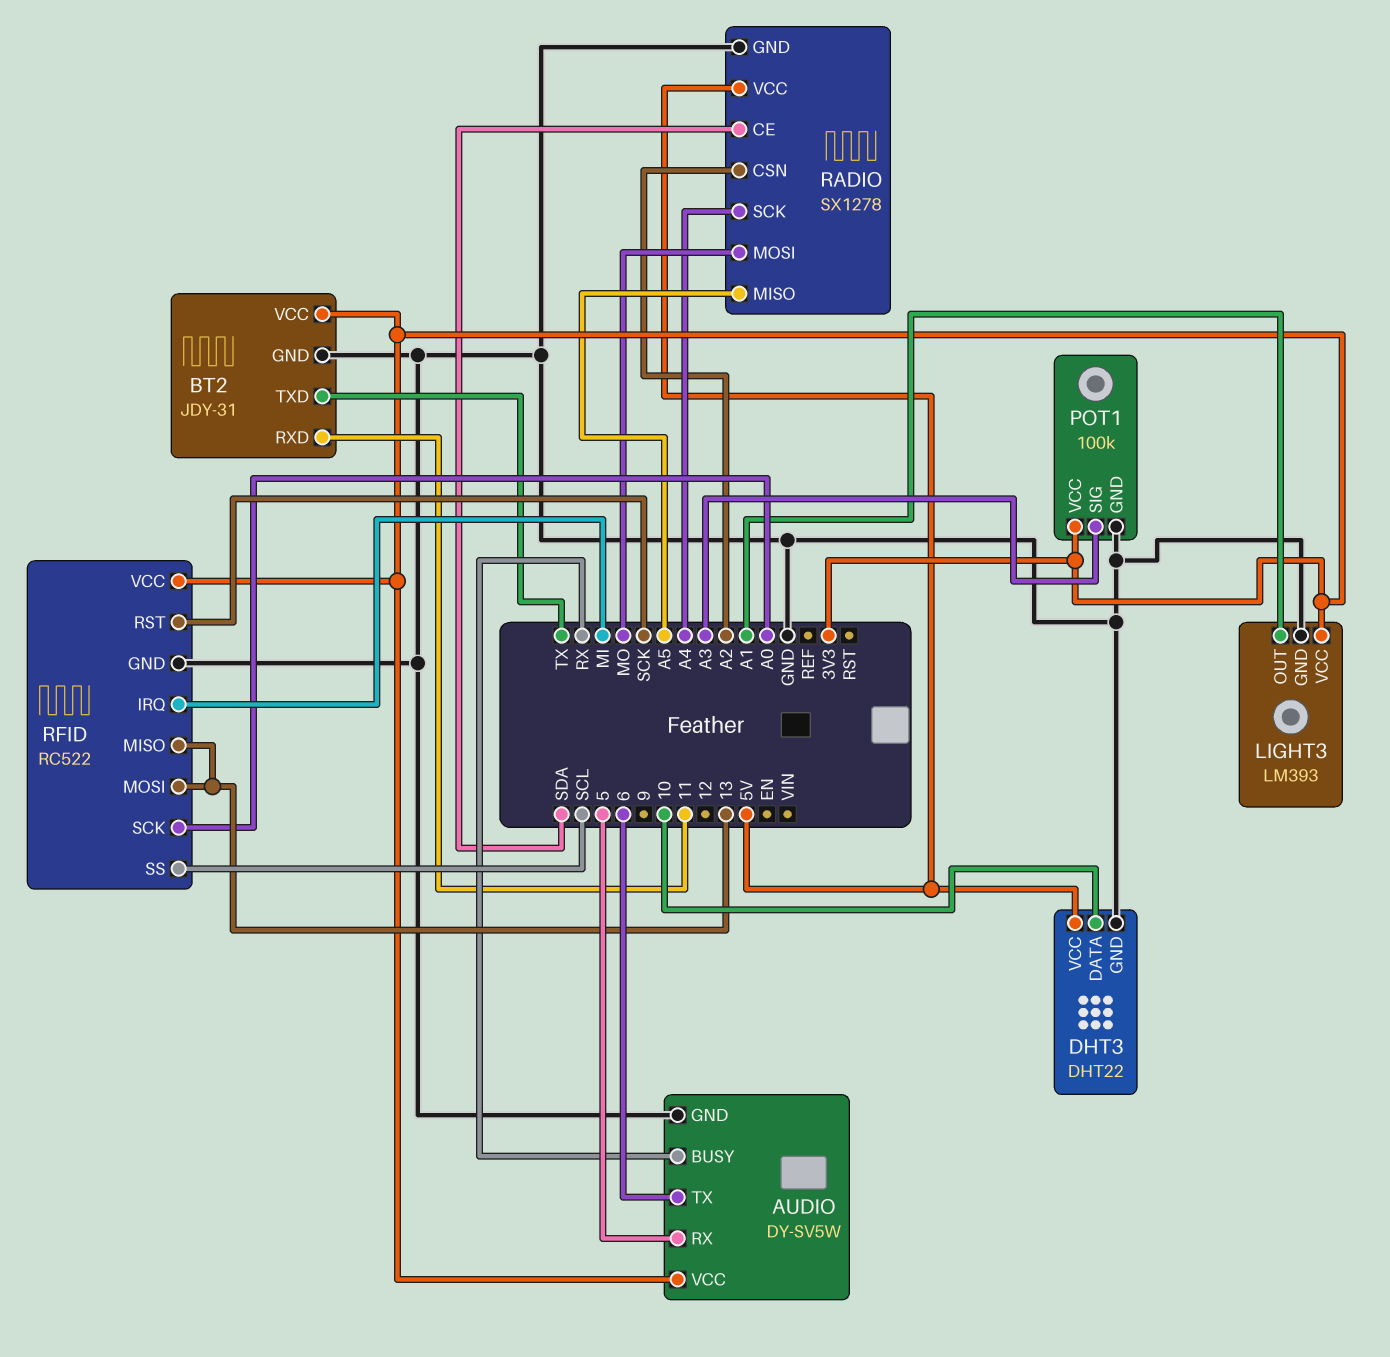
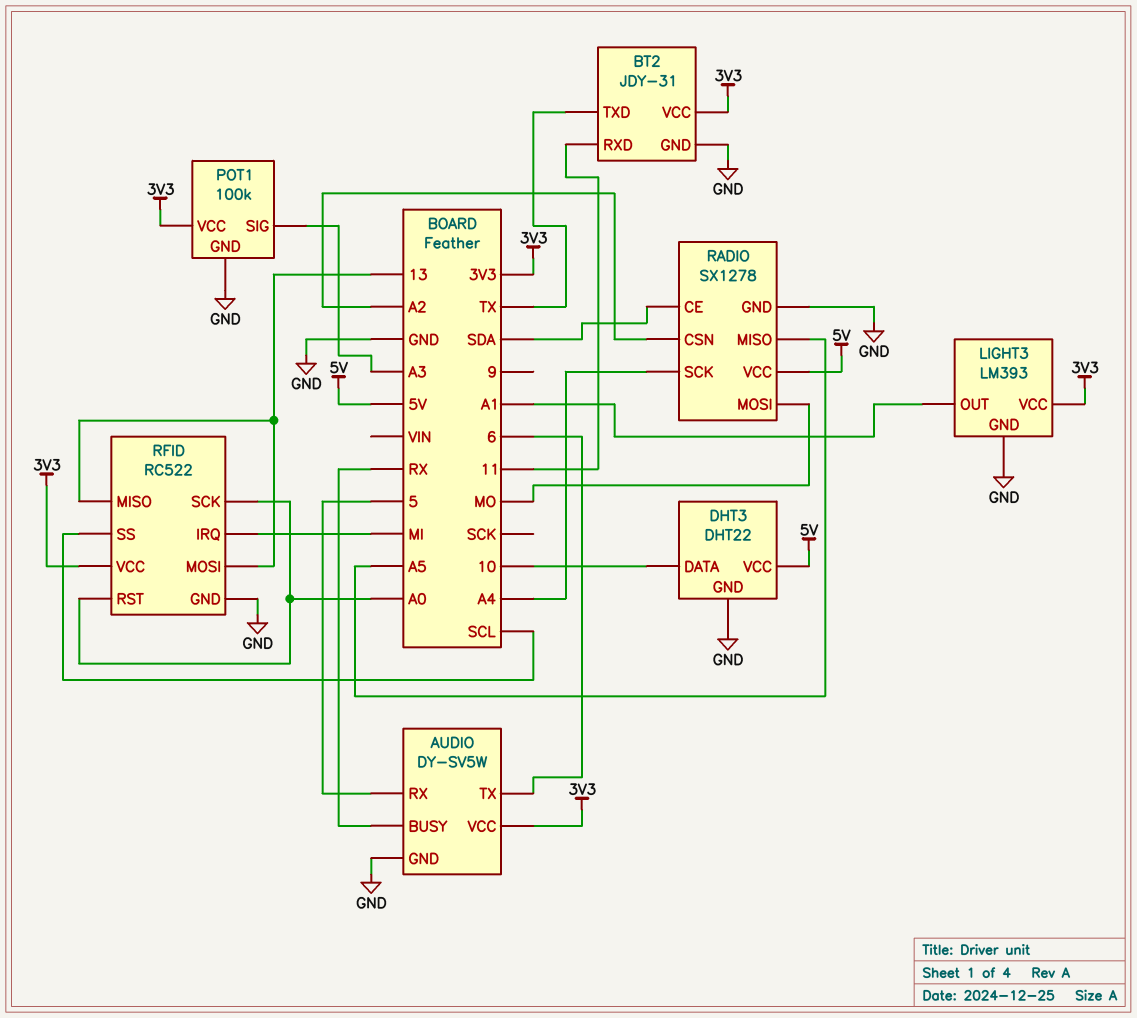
RFID pin RST: SCK -> A0

